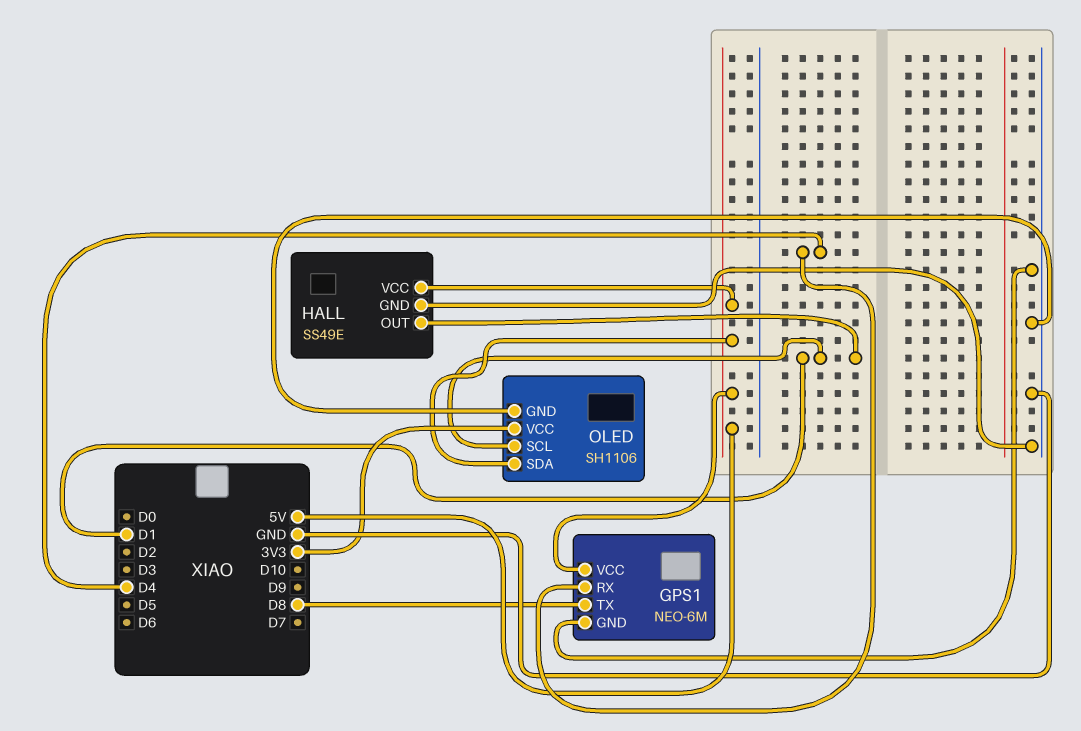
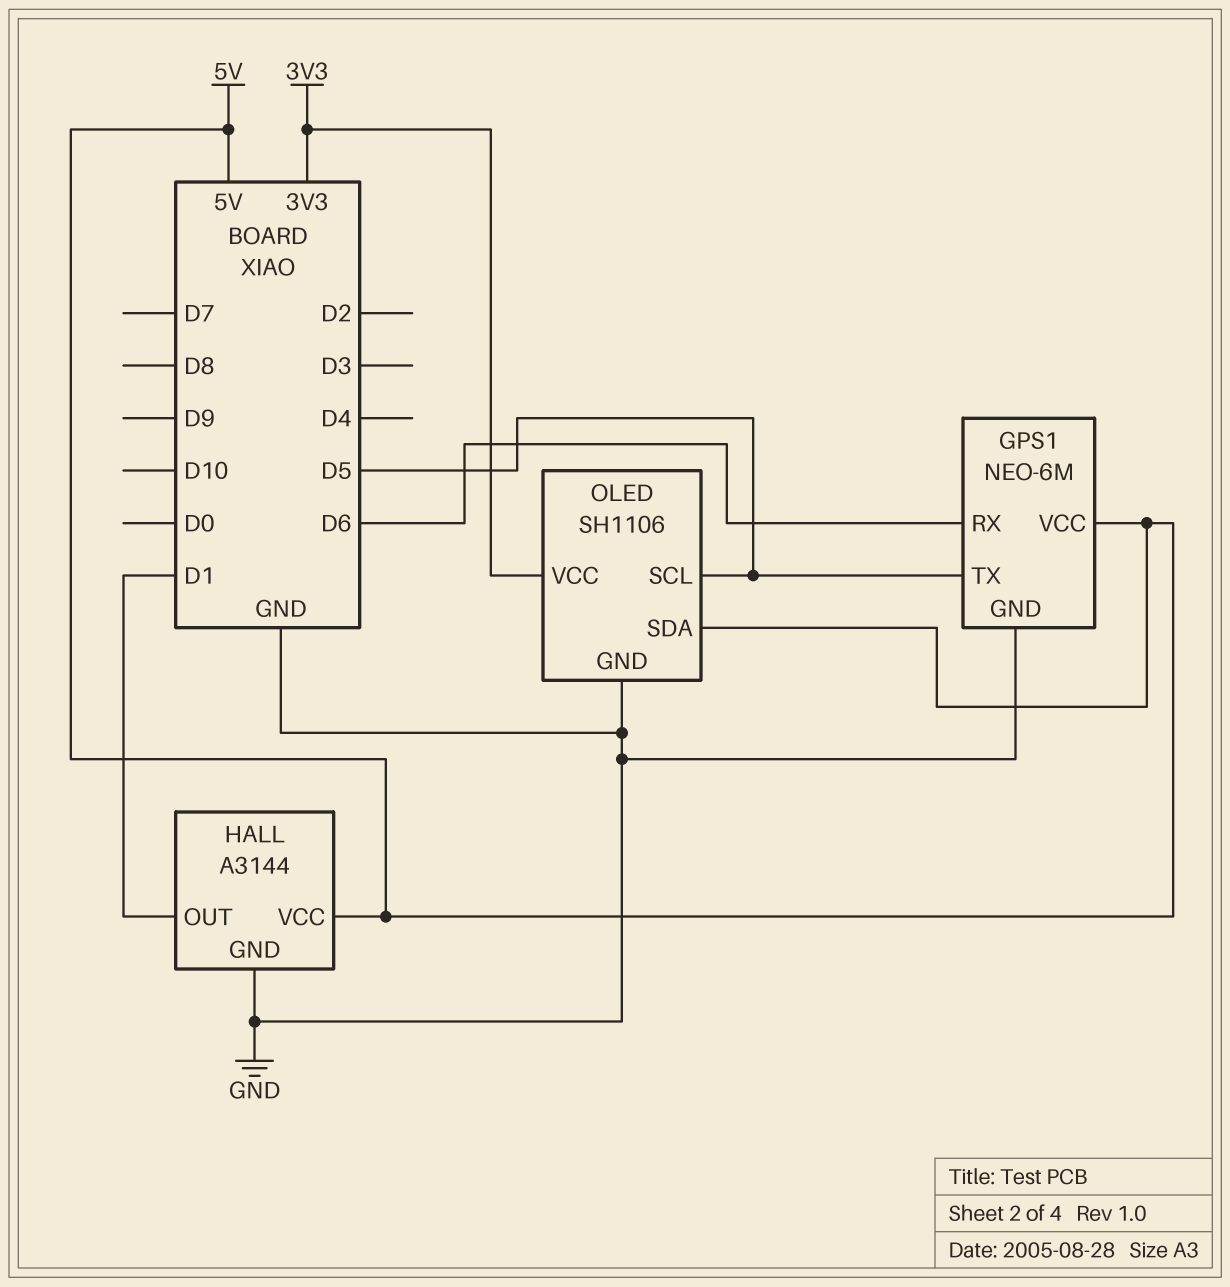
GPS1 pin RX: D4 -> D6
GPS1 pin TX: D8 -> D5
HALL: SS49E -> A3144
OLED pin SCL: D1 -> D5

